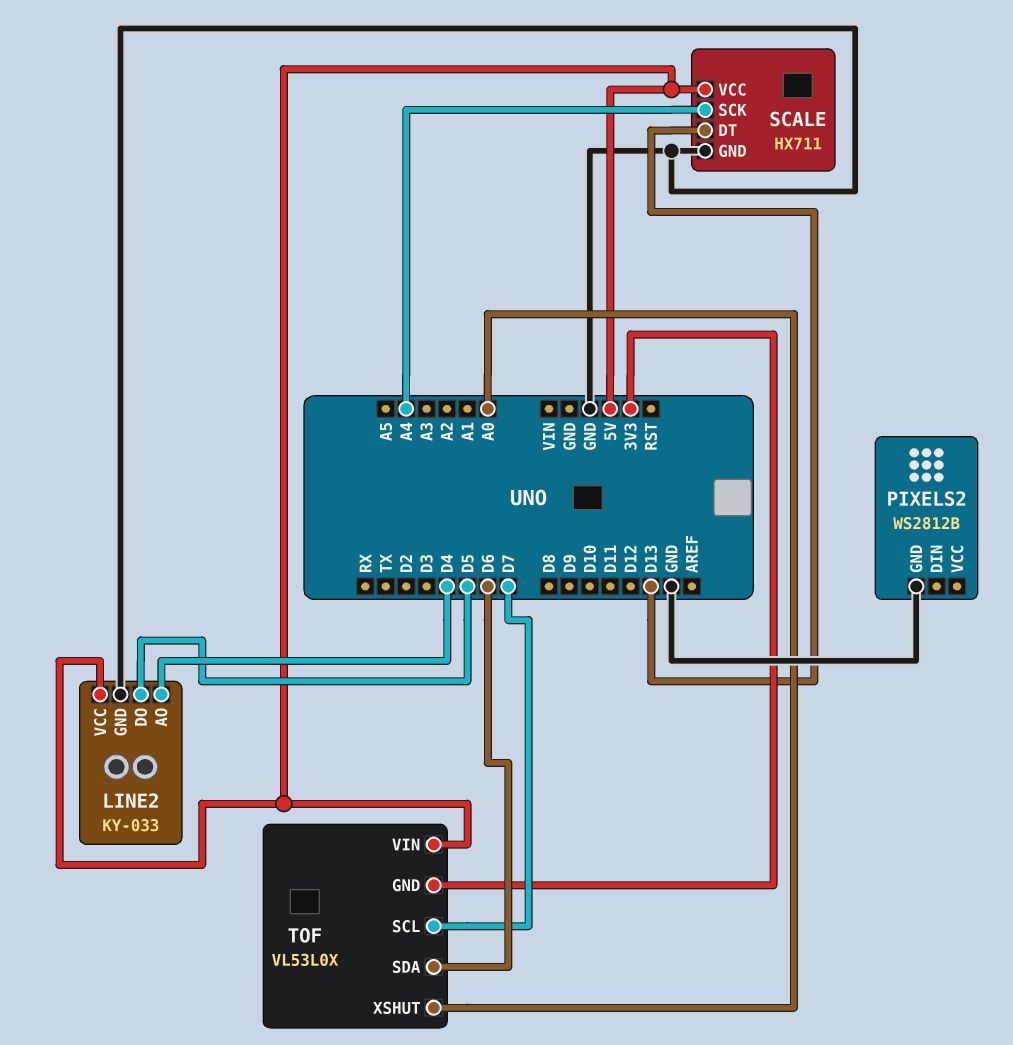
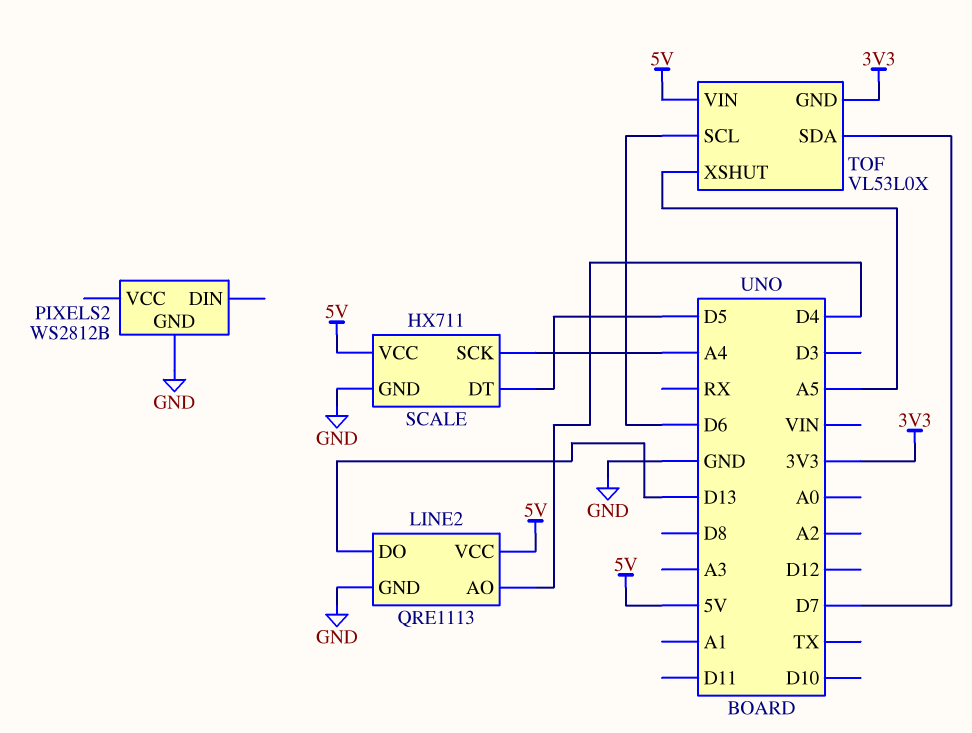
LINE2: KY-033 -> QRE1113
LINE2 pin DO: D5 -> D13
SCALE pin DT: D13 -> D5
TOF pin SCL: D7 -> D6
TOF pin SDA: D6 -> D7
TOF pin XSHUT: A0 -> A5

